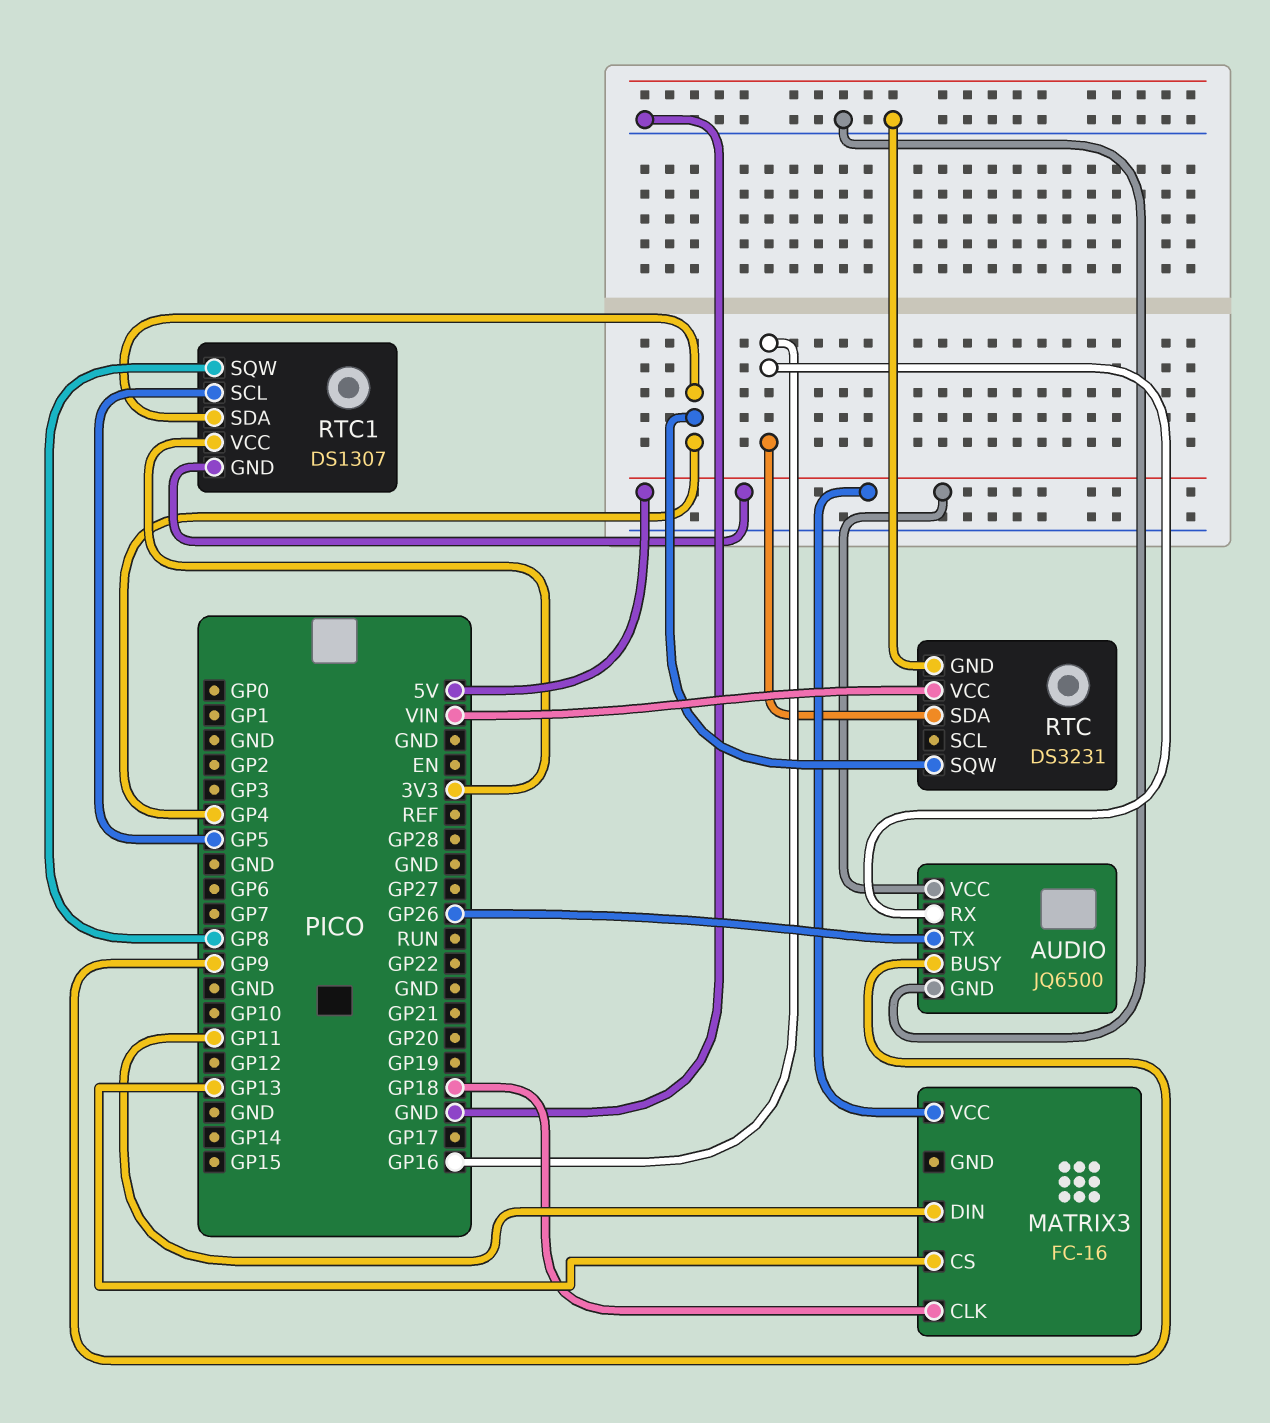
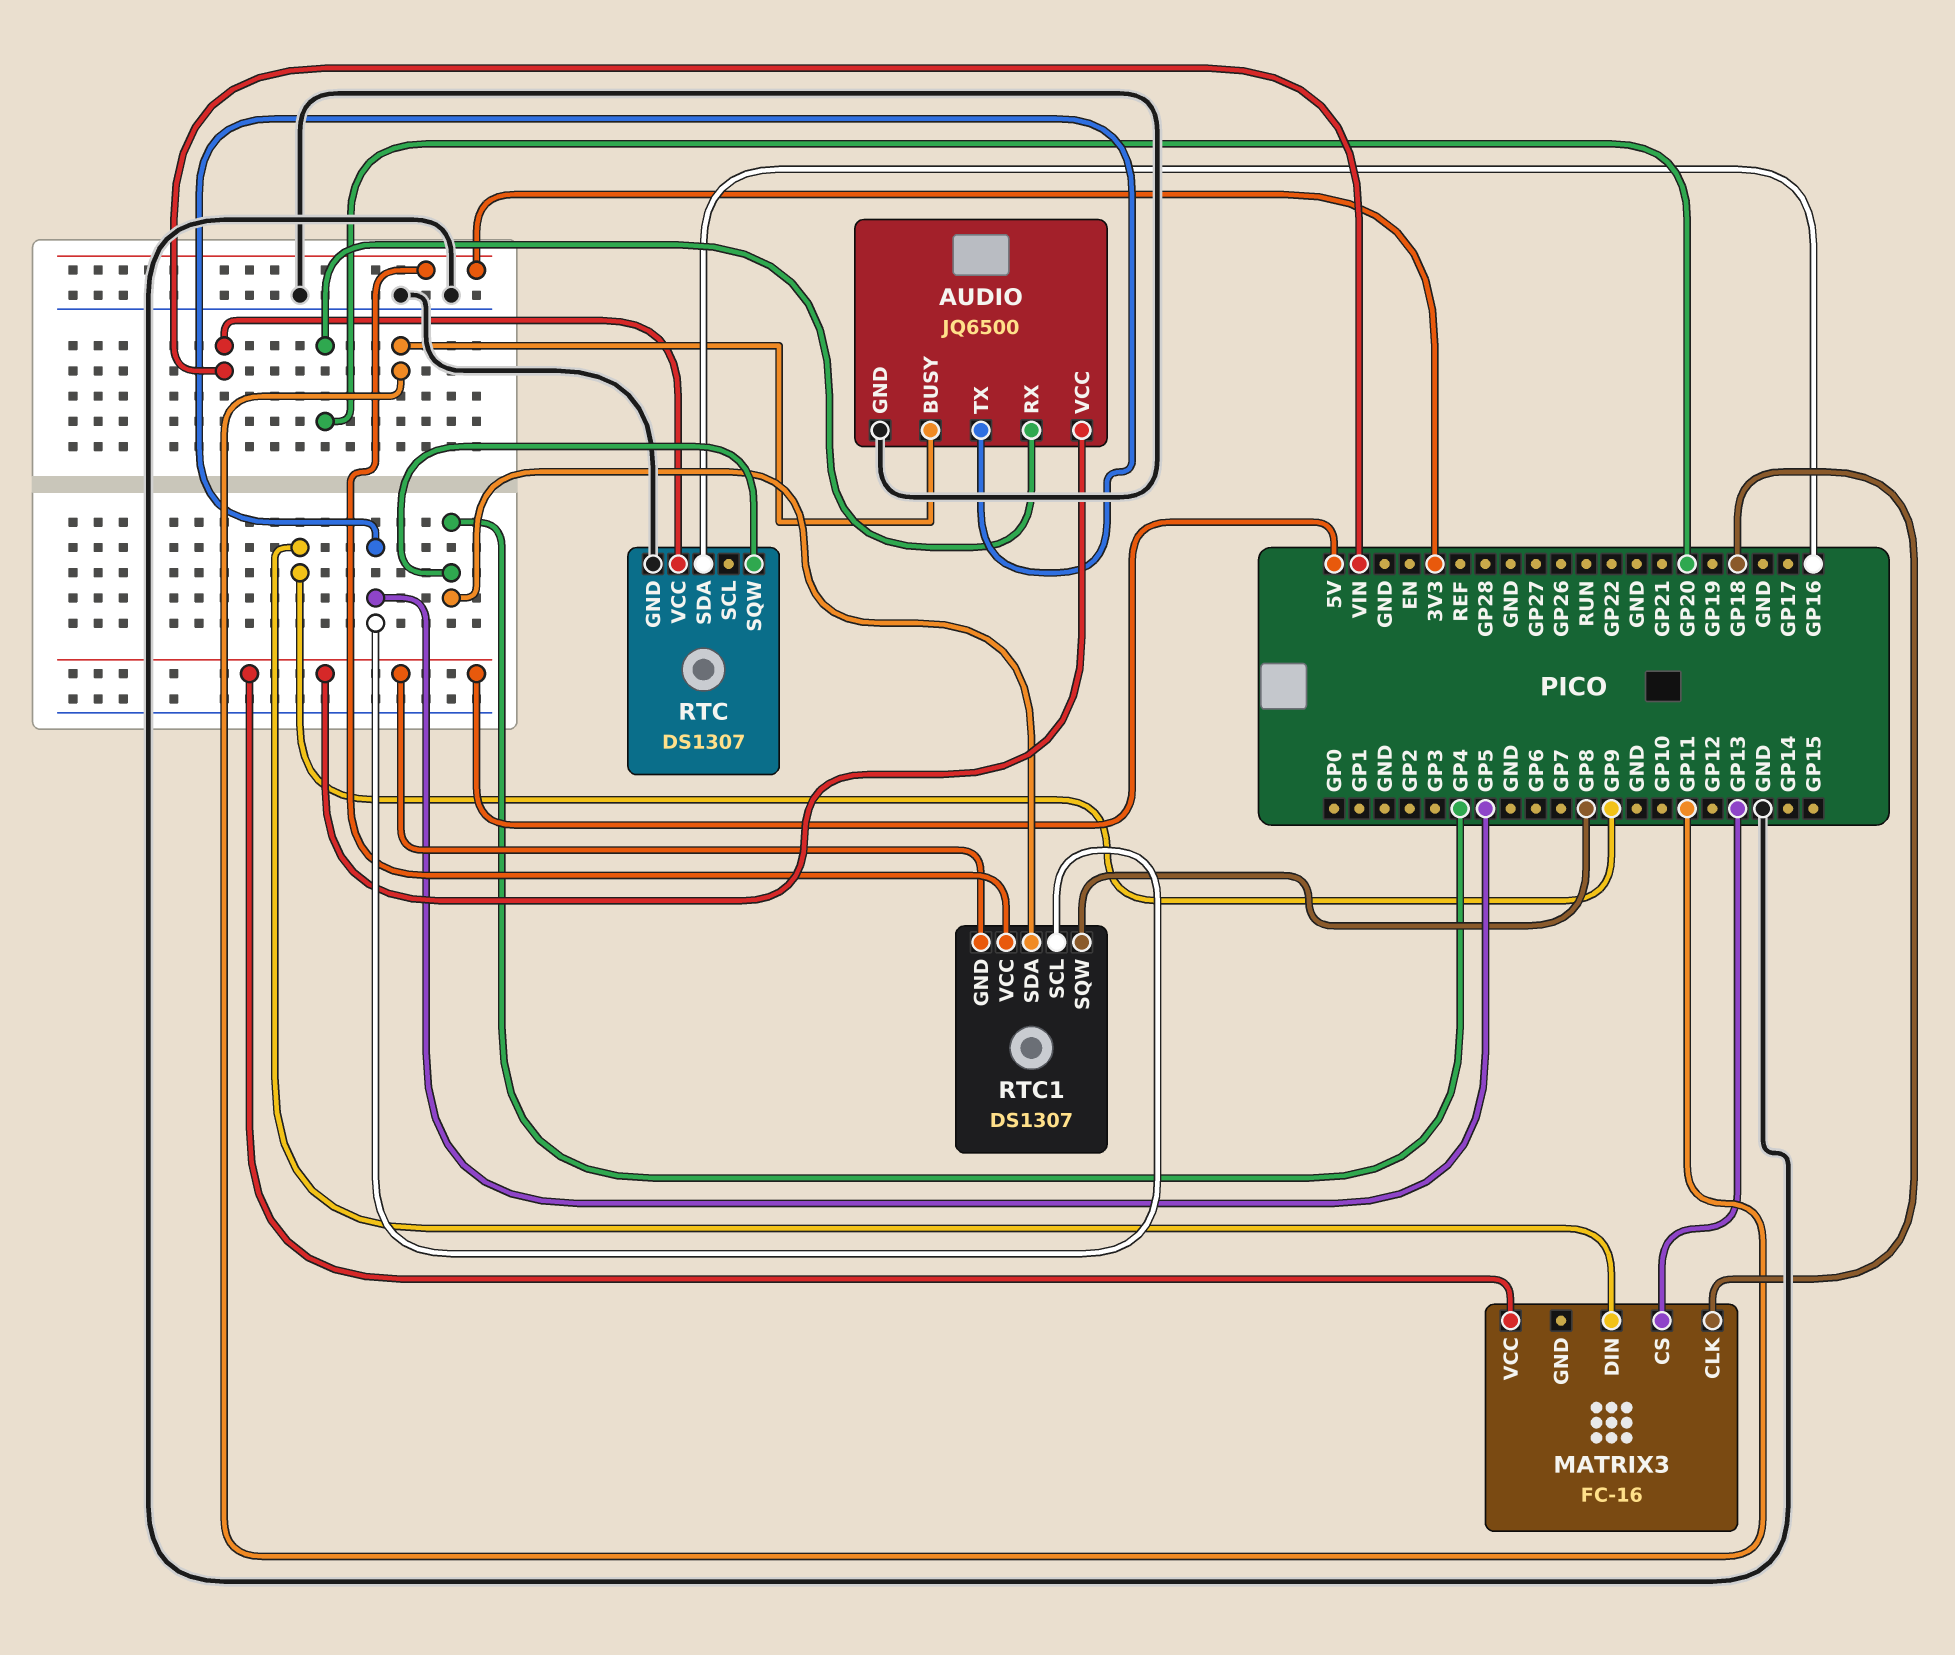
AUDIO pin BUSY: GP9 -> GP11
AUDIO pin RX: GP16 -> GP20
AUDIO pin TX: GP26 -> GP5
MATRIX3 pin DIN: GP11 -> GP9
RTC: DS3231 -> DS1307

